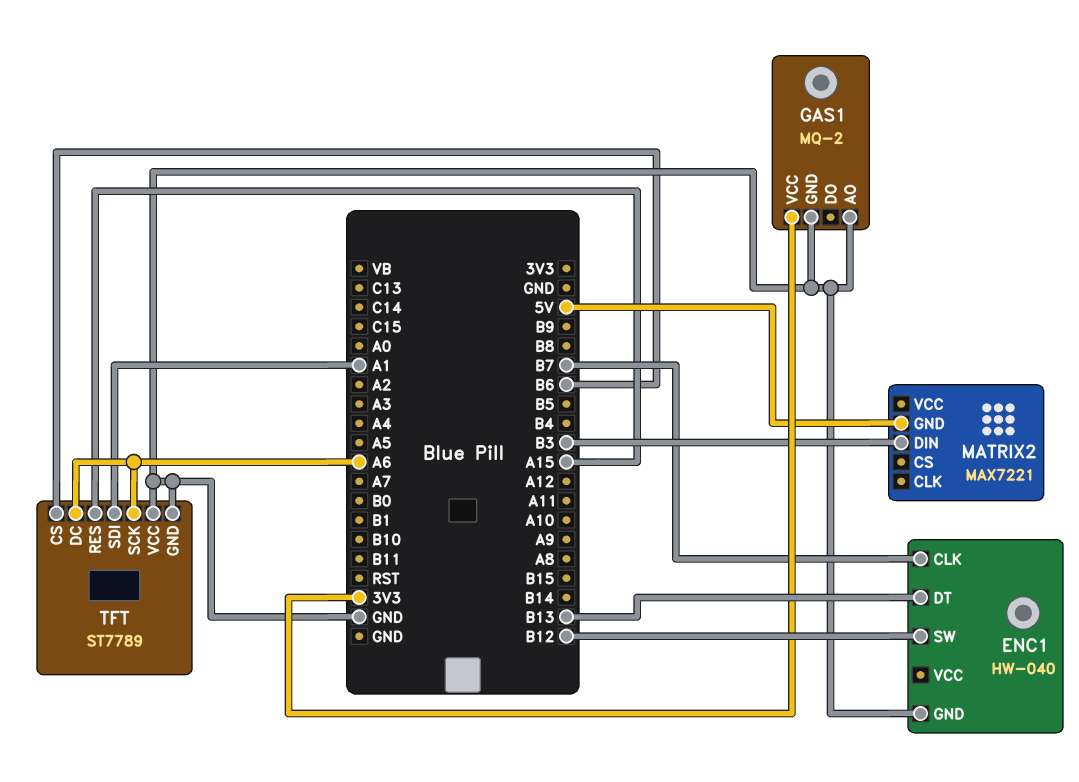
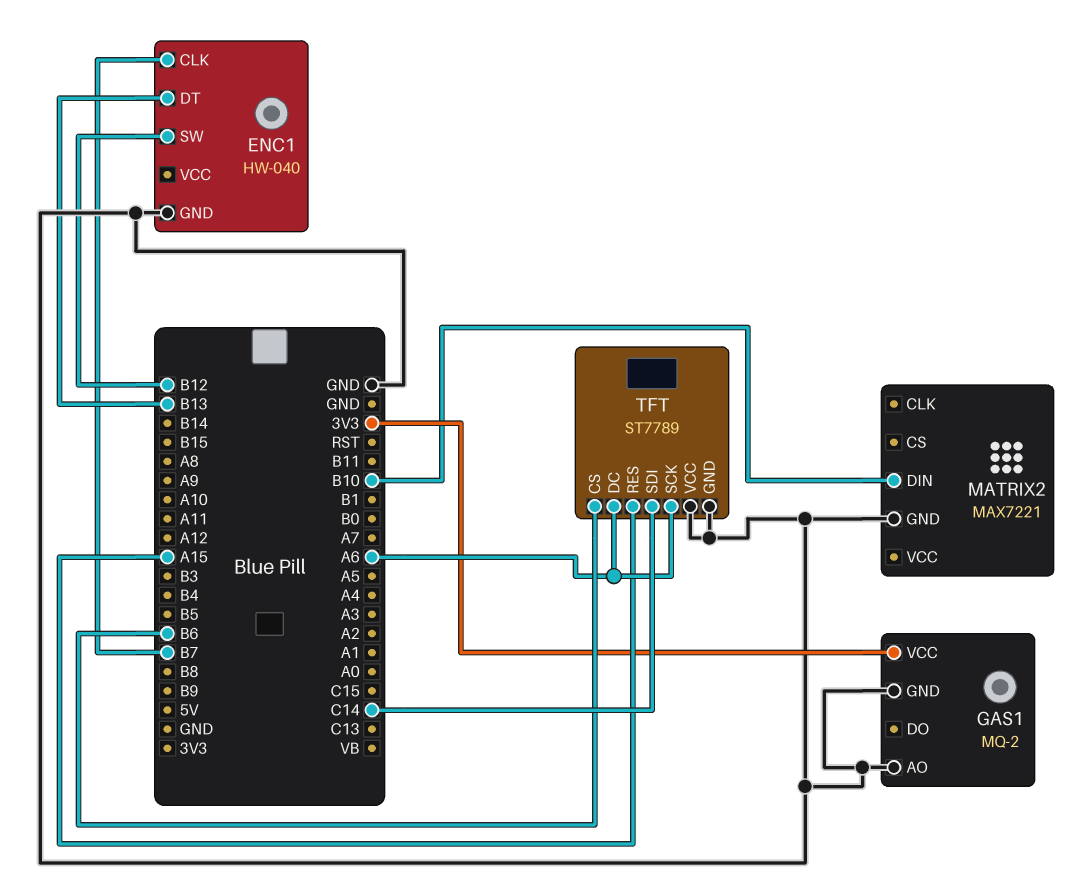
MATRIX2 pin DIN: B3 -> B10
MATRIX2 pin GND: 5V -> GND
TFT pin SDI: A1 -> C14

